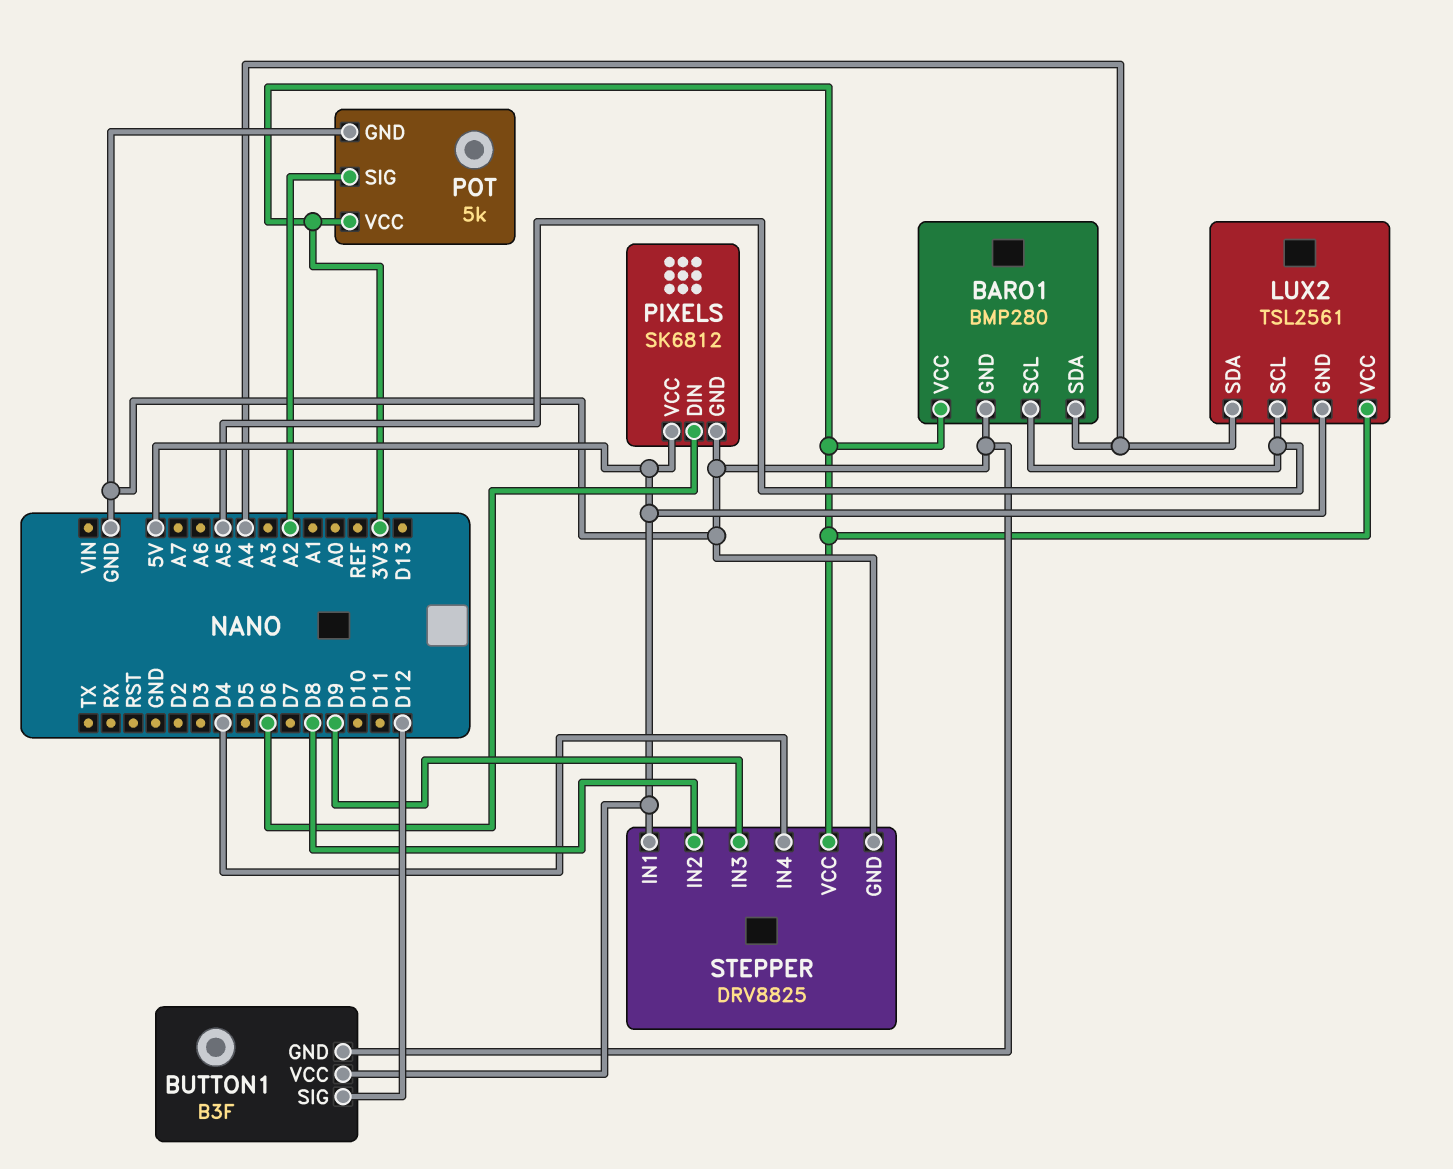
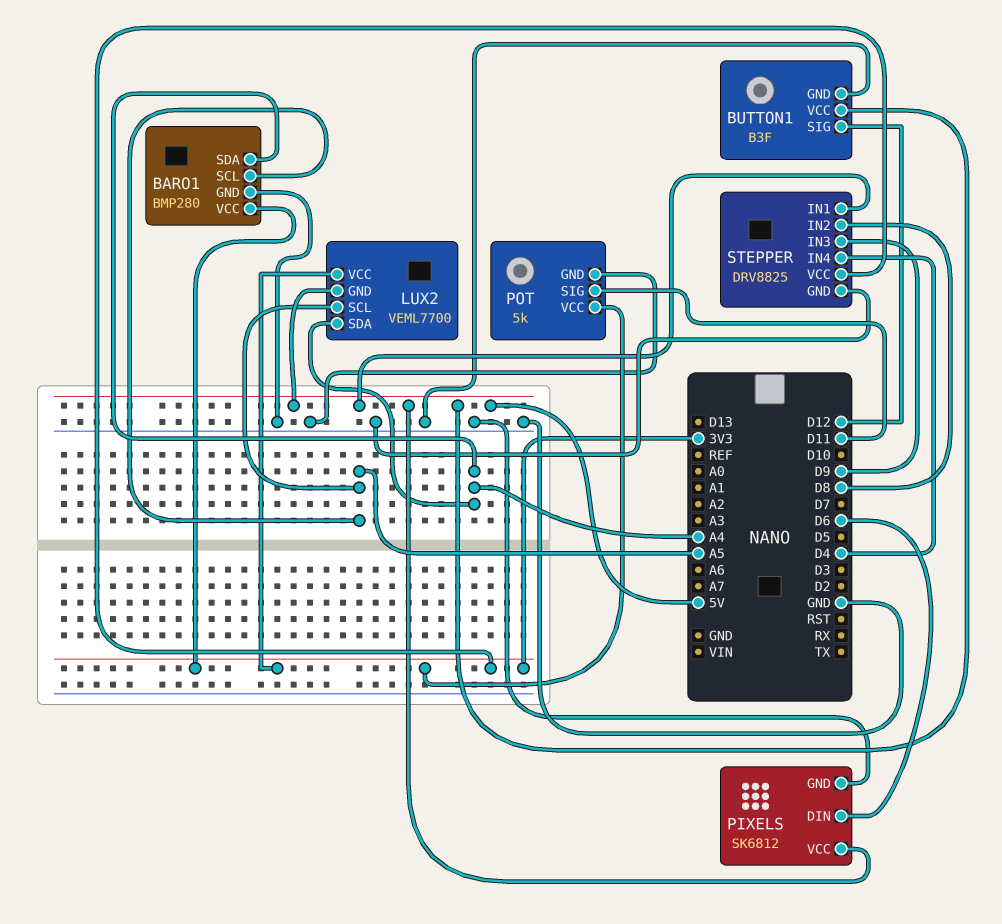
LUX2: TSL2561 -> VEML7700
POT pin SIG: A2 -> D11

